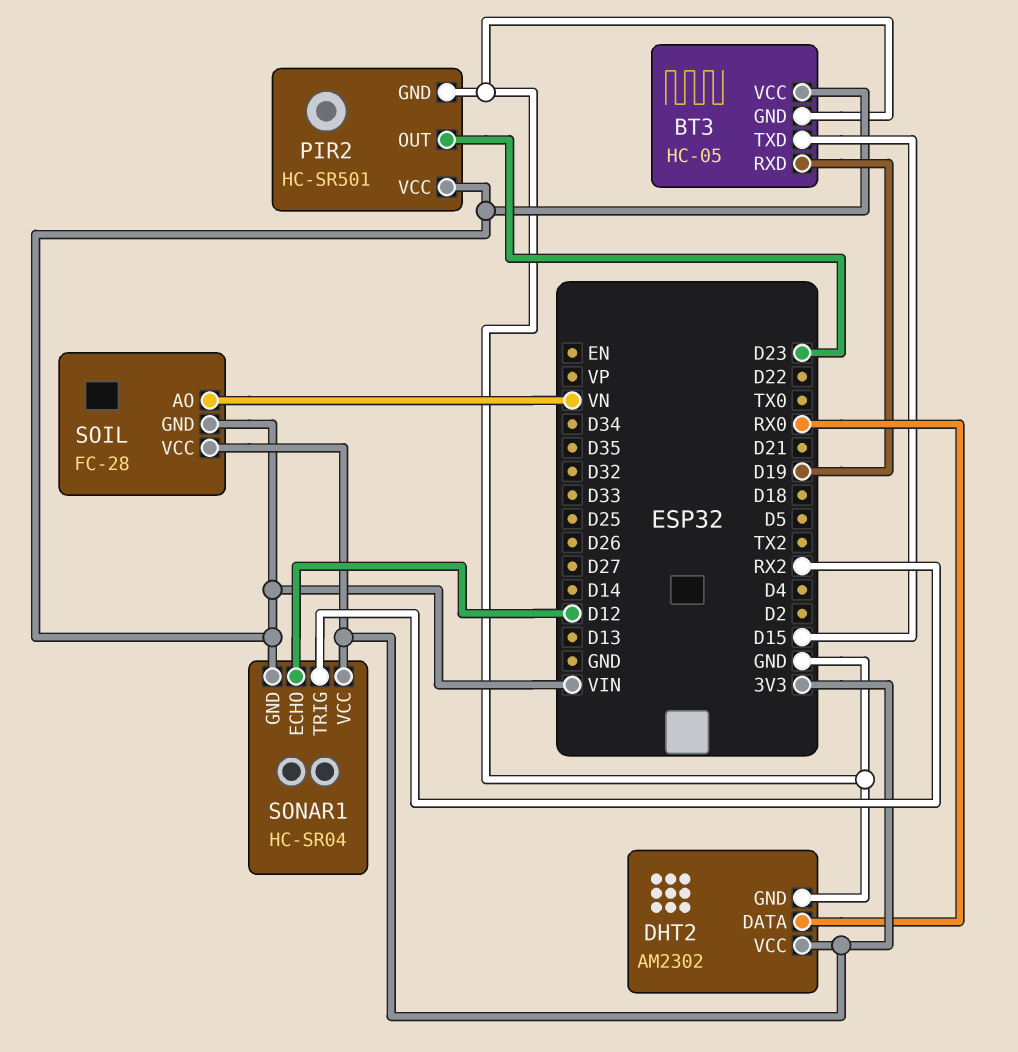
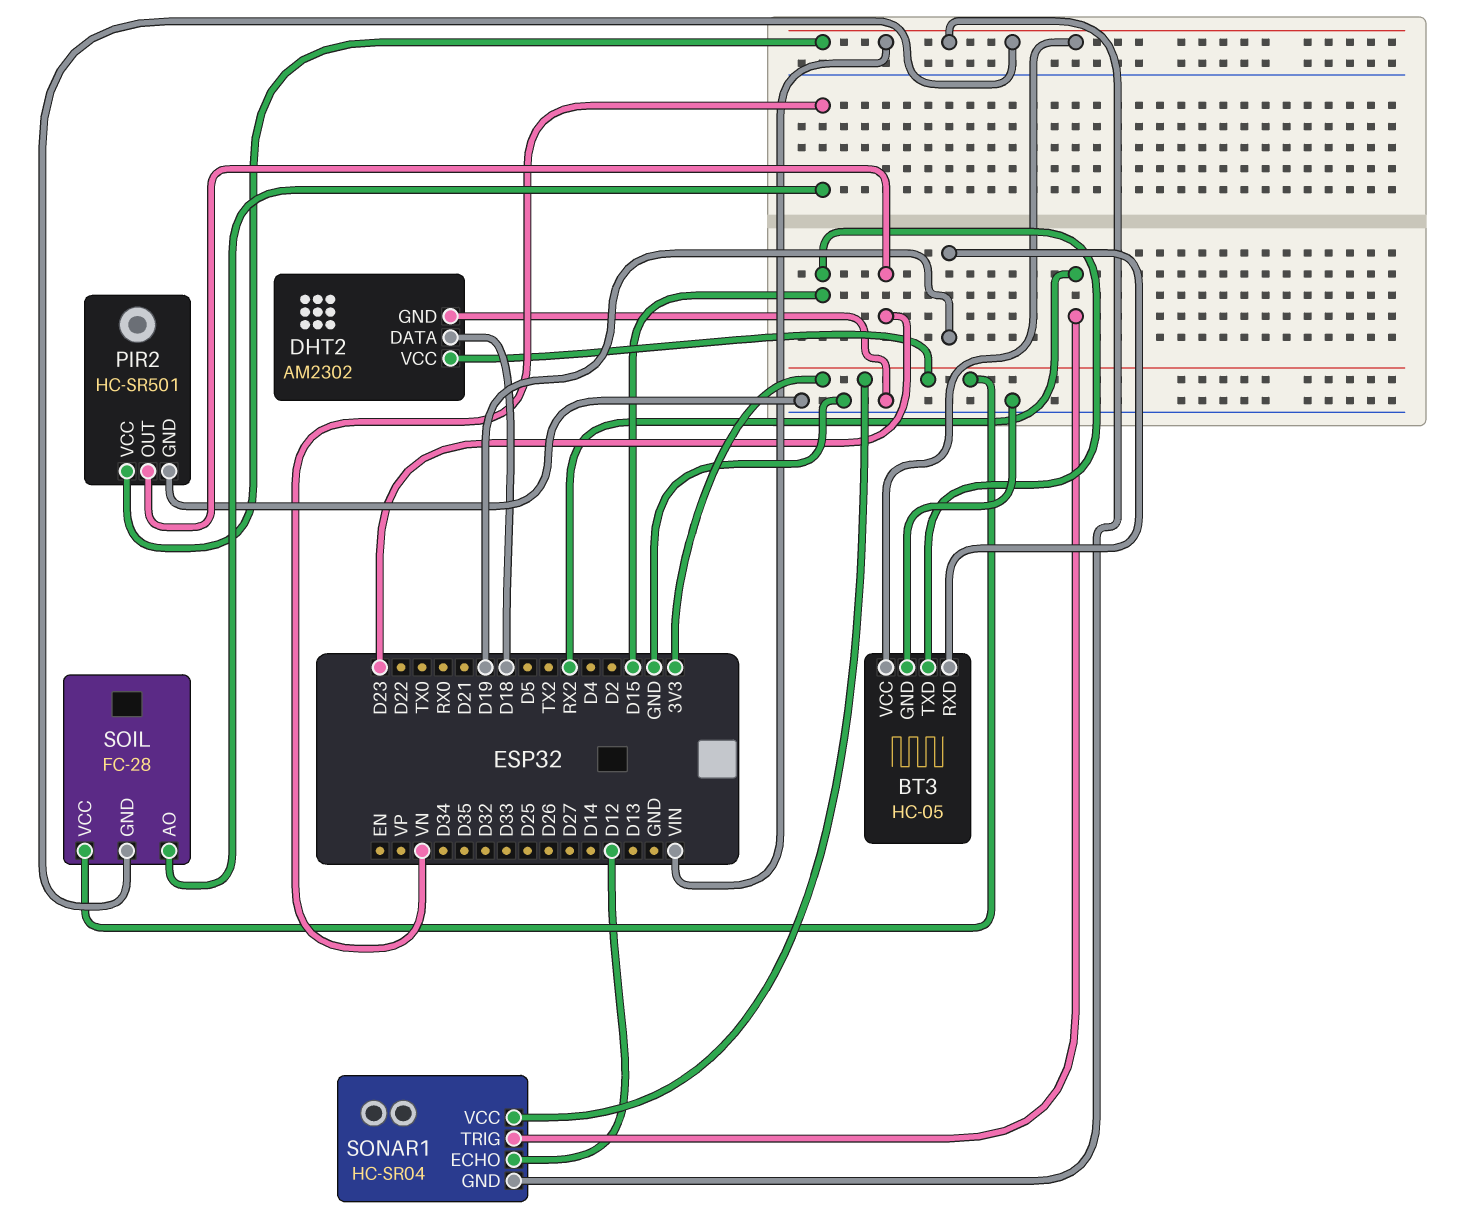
DHT2 pin DATA: RX0 -> D18

